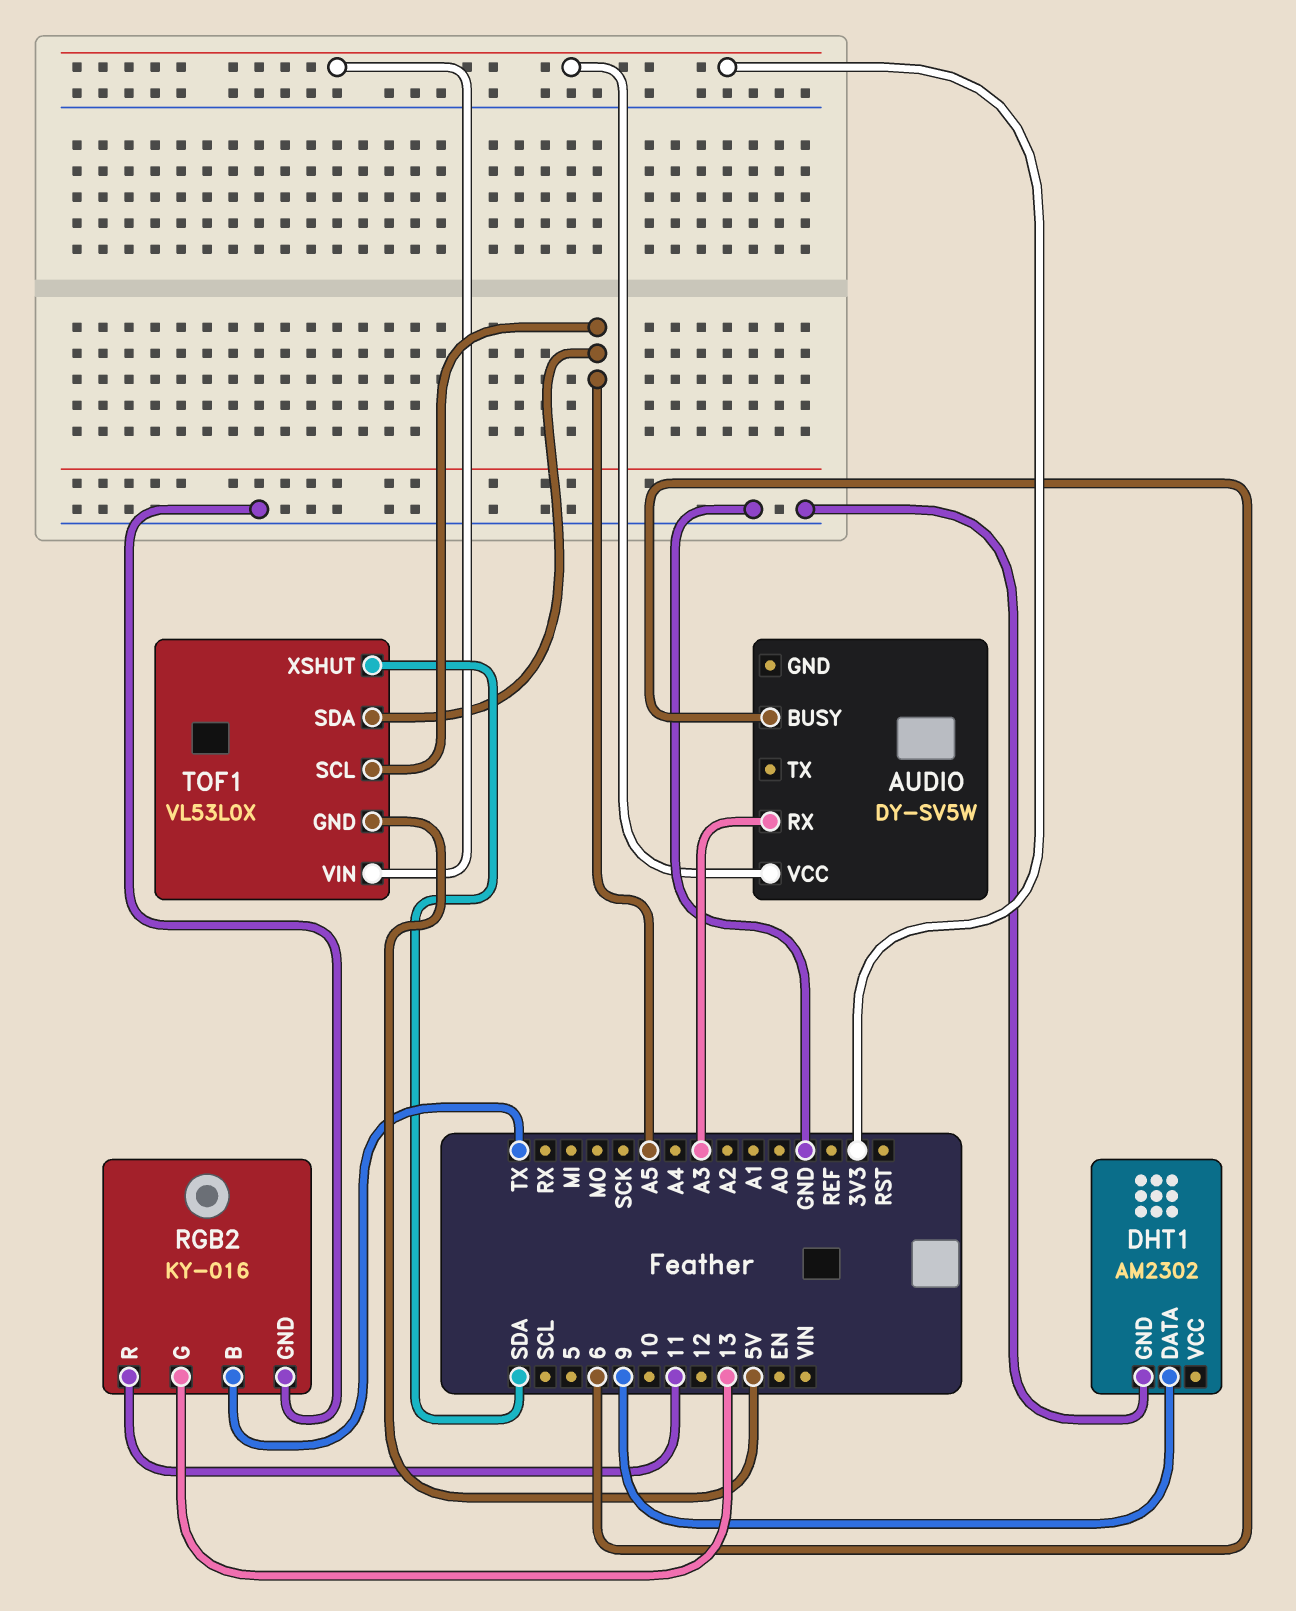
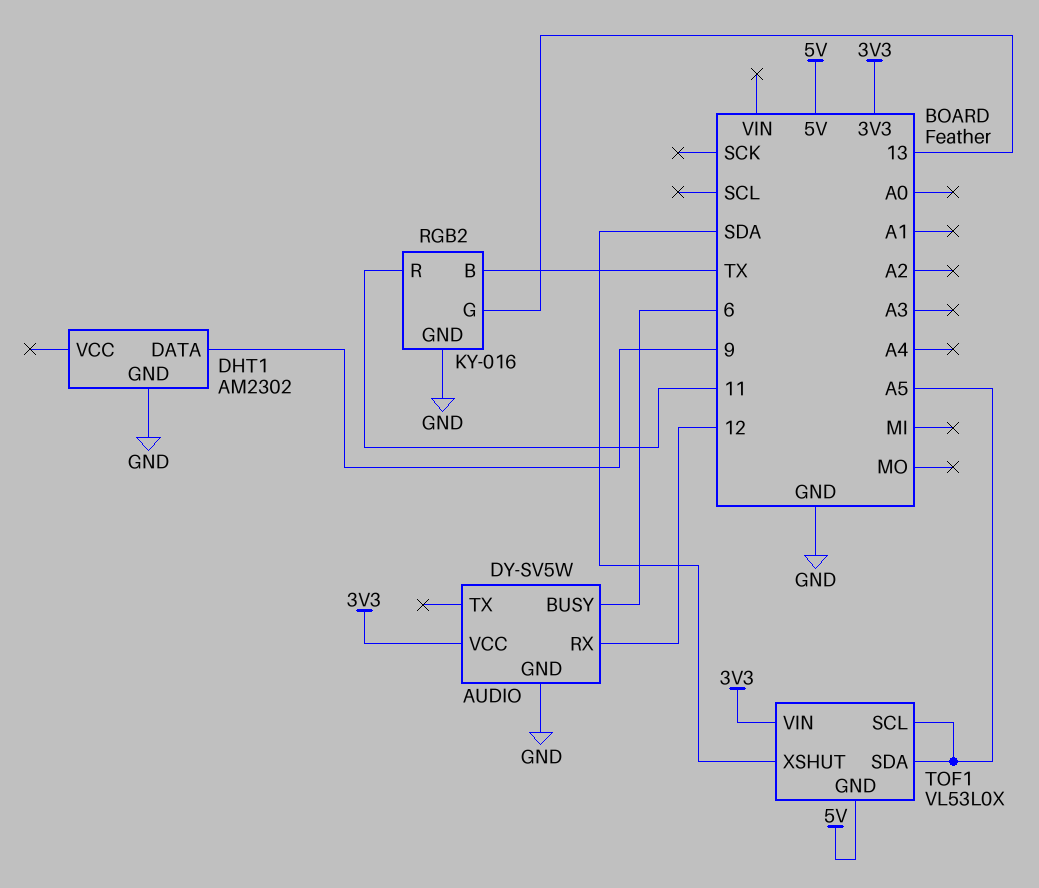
AUDIO pin GND: none -> GND
AUDIO pin RX: A3 -> 12

